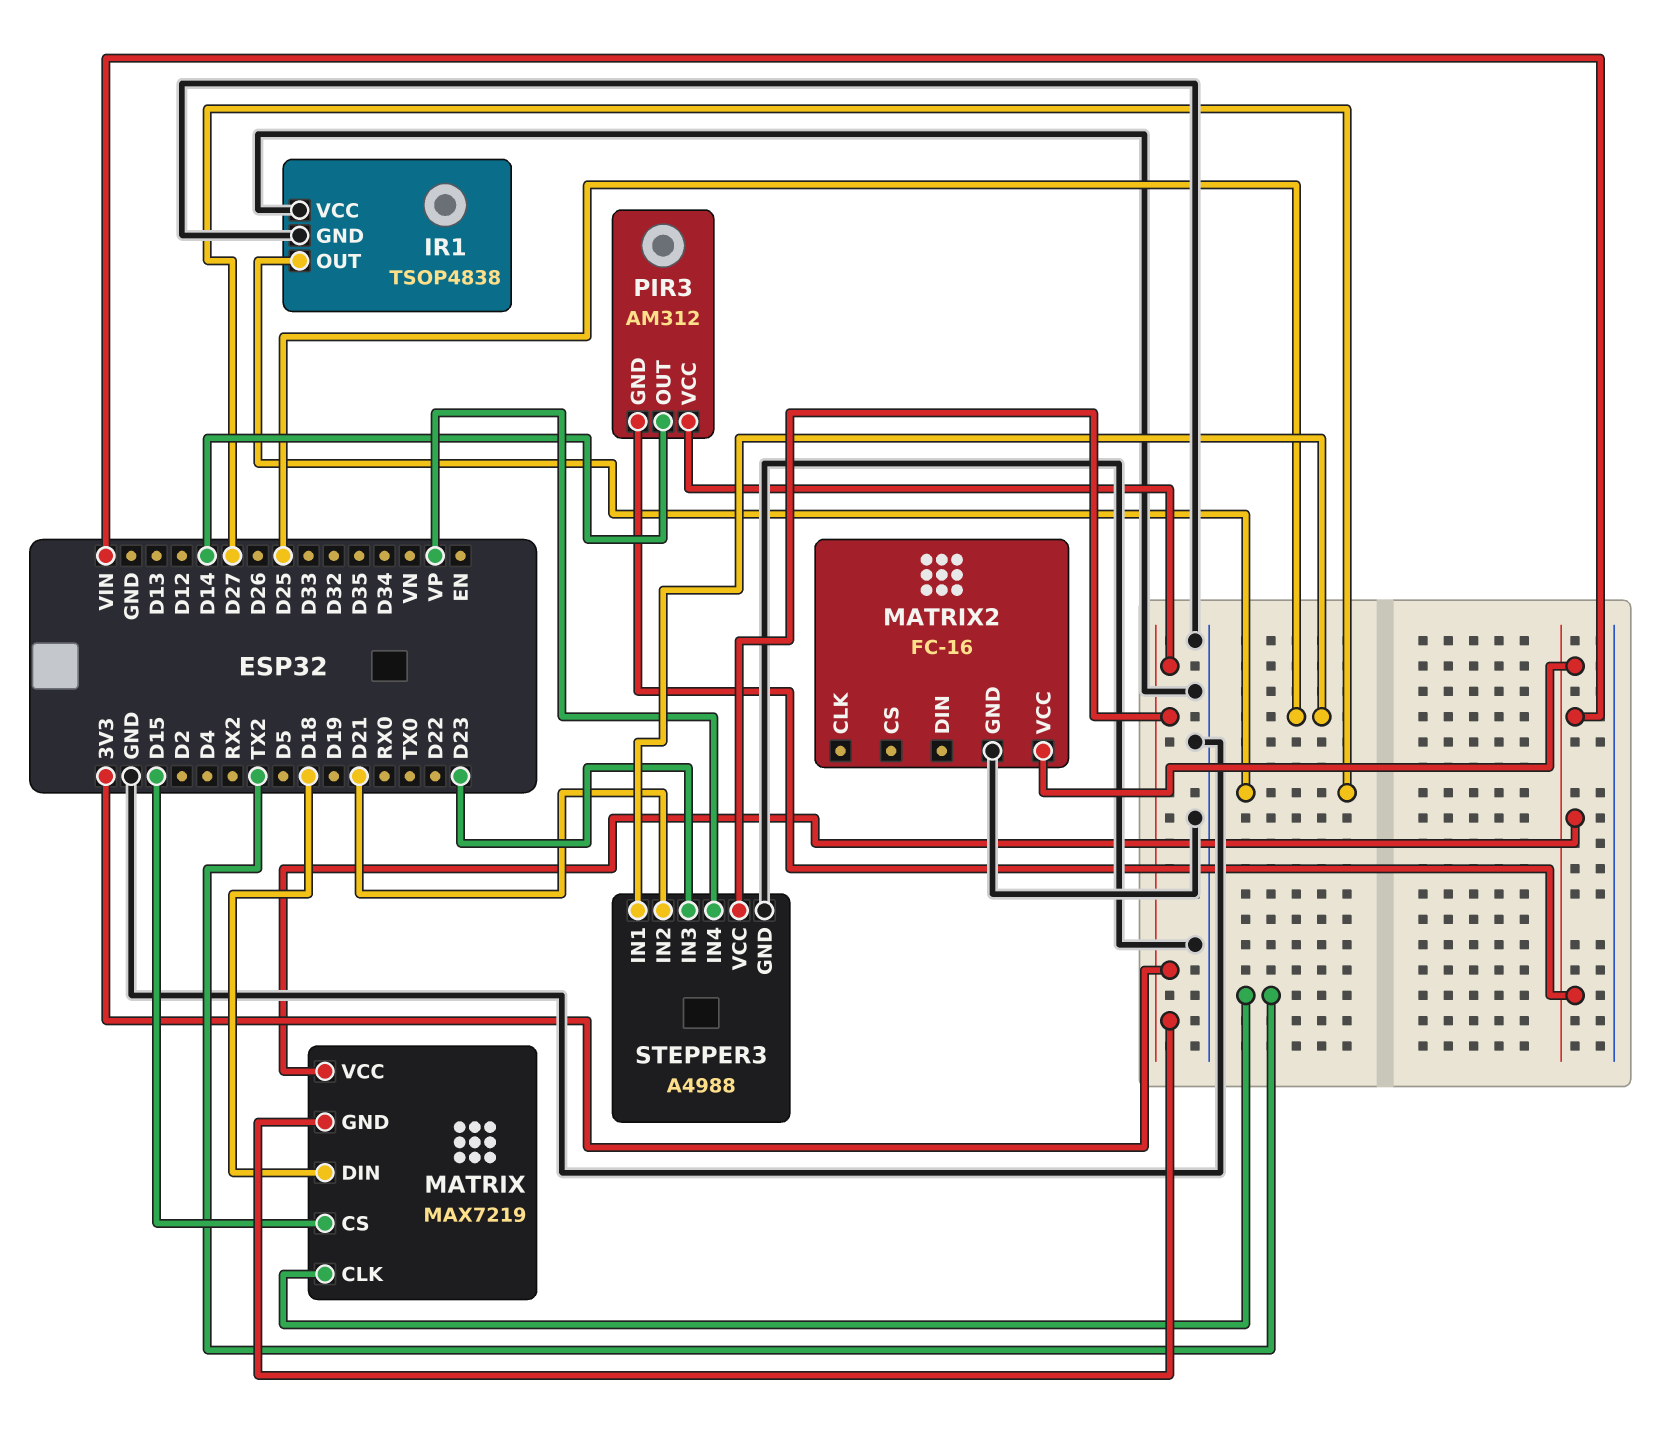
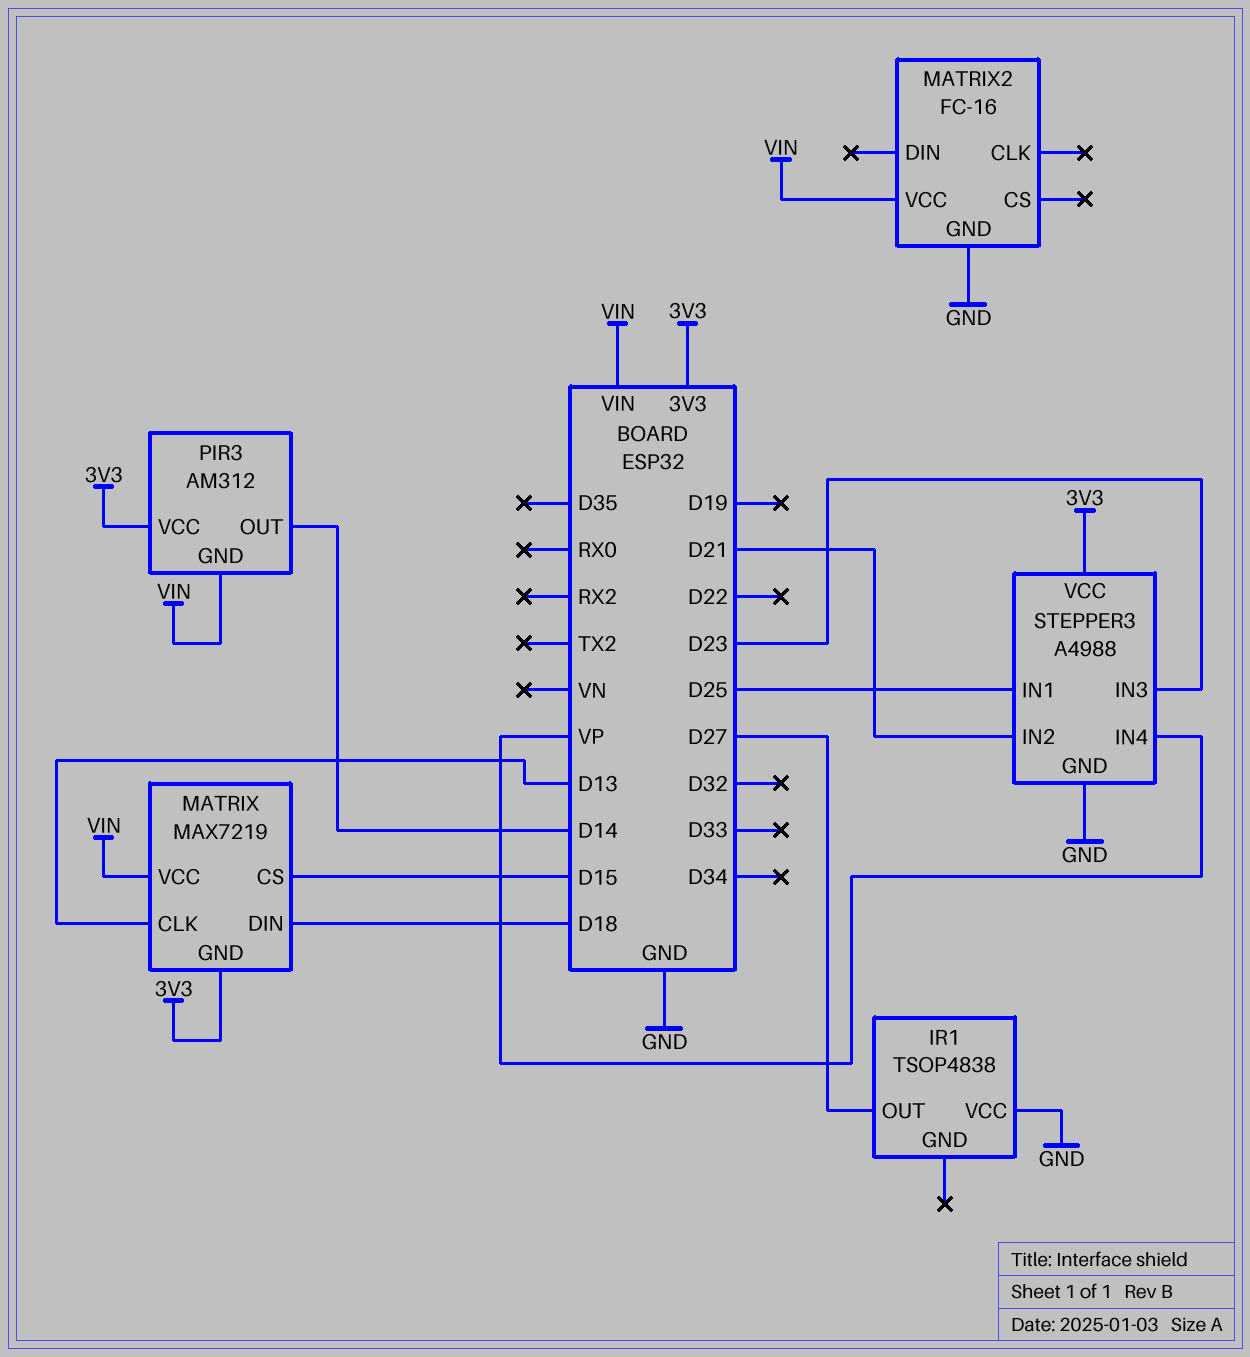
IR1 pin GND: GND -> none
MATRIX pin CLK: TX2 -> D13

